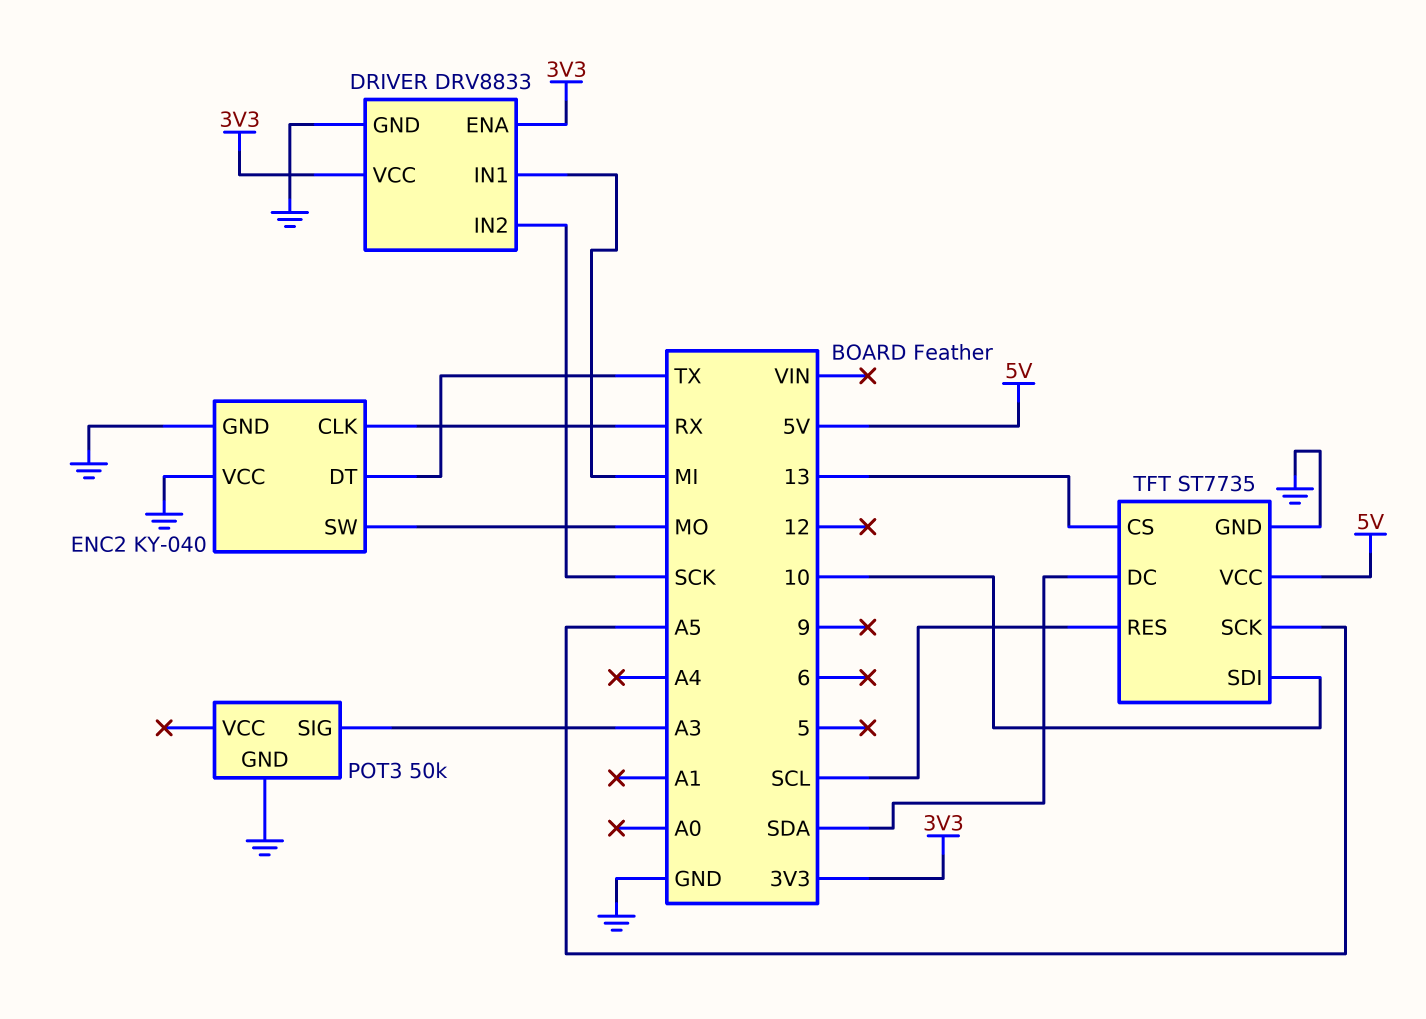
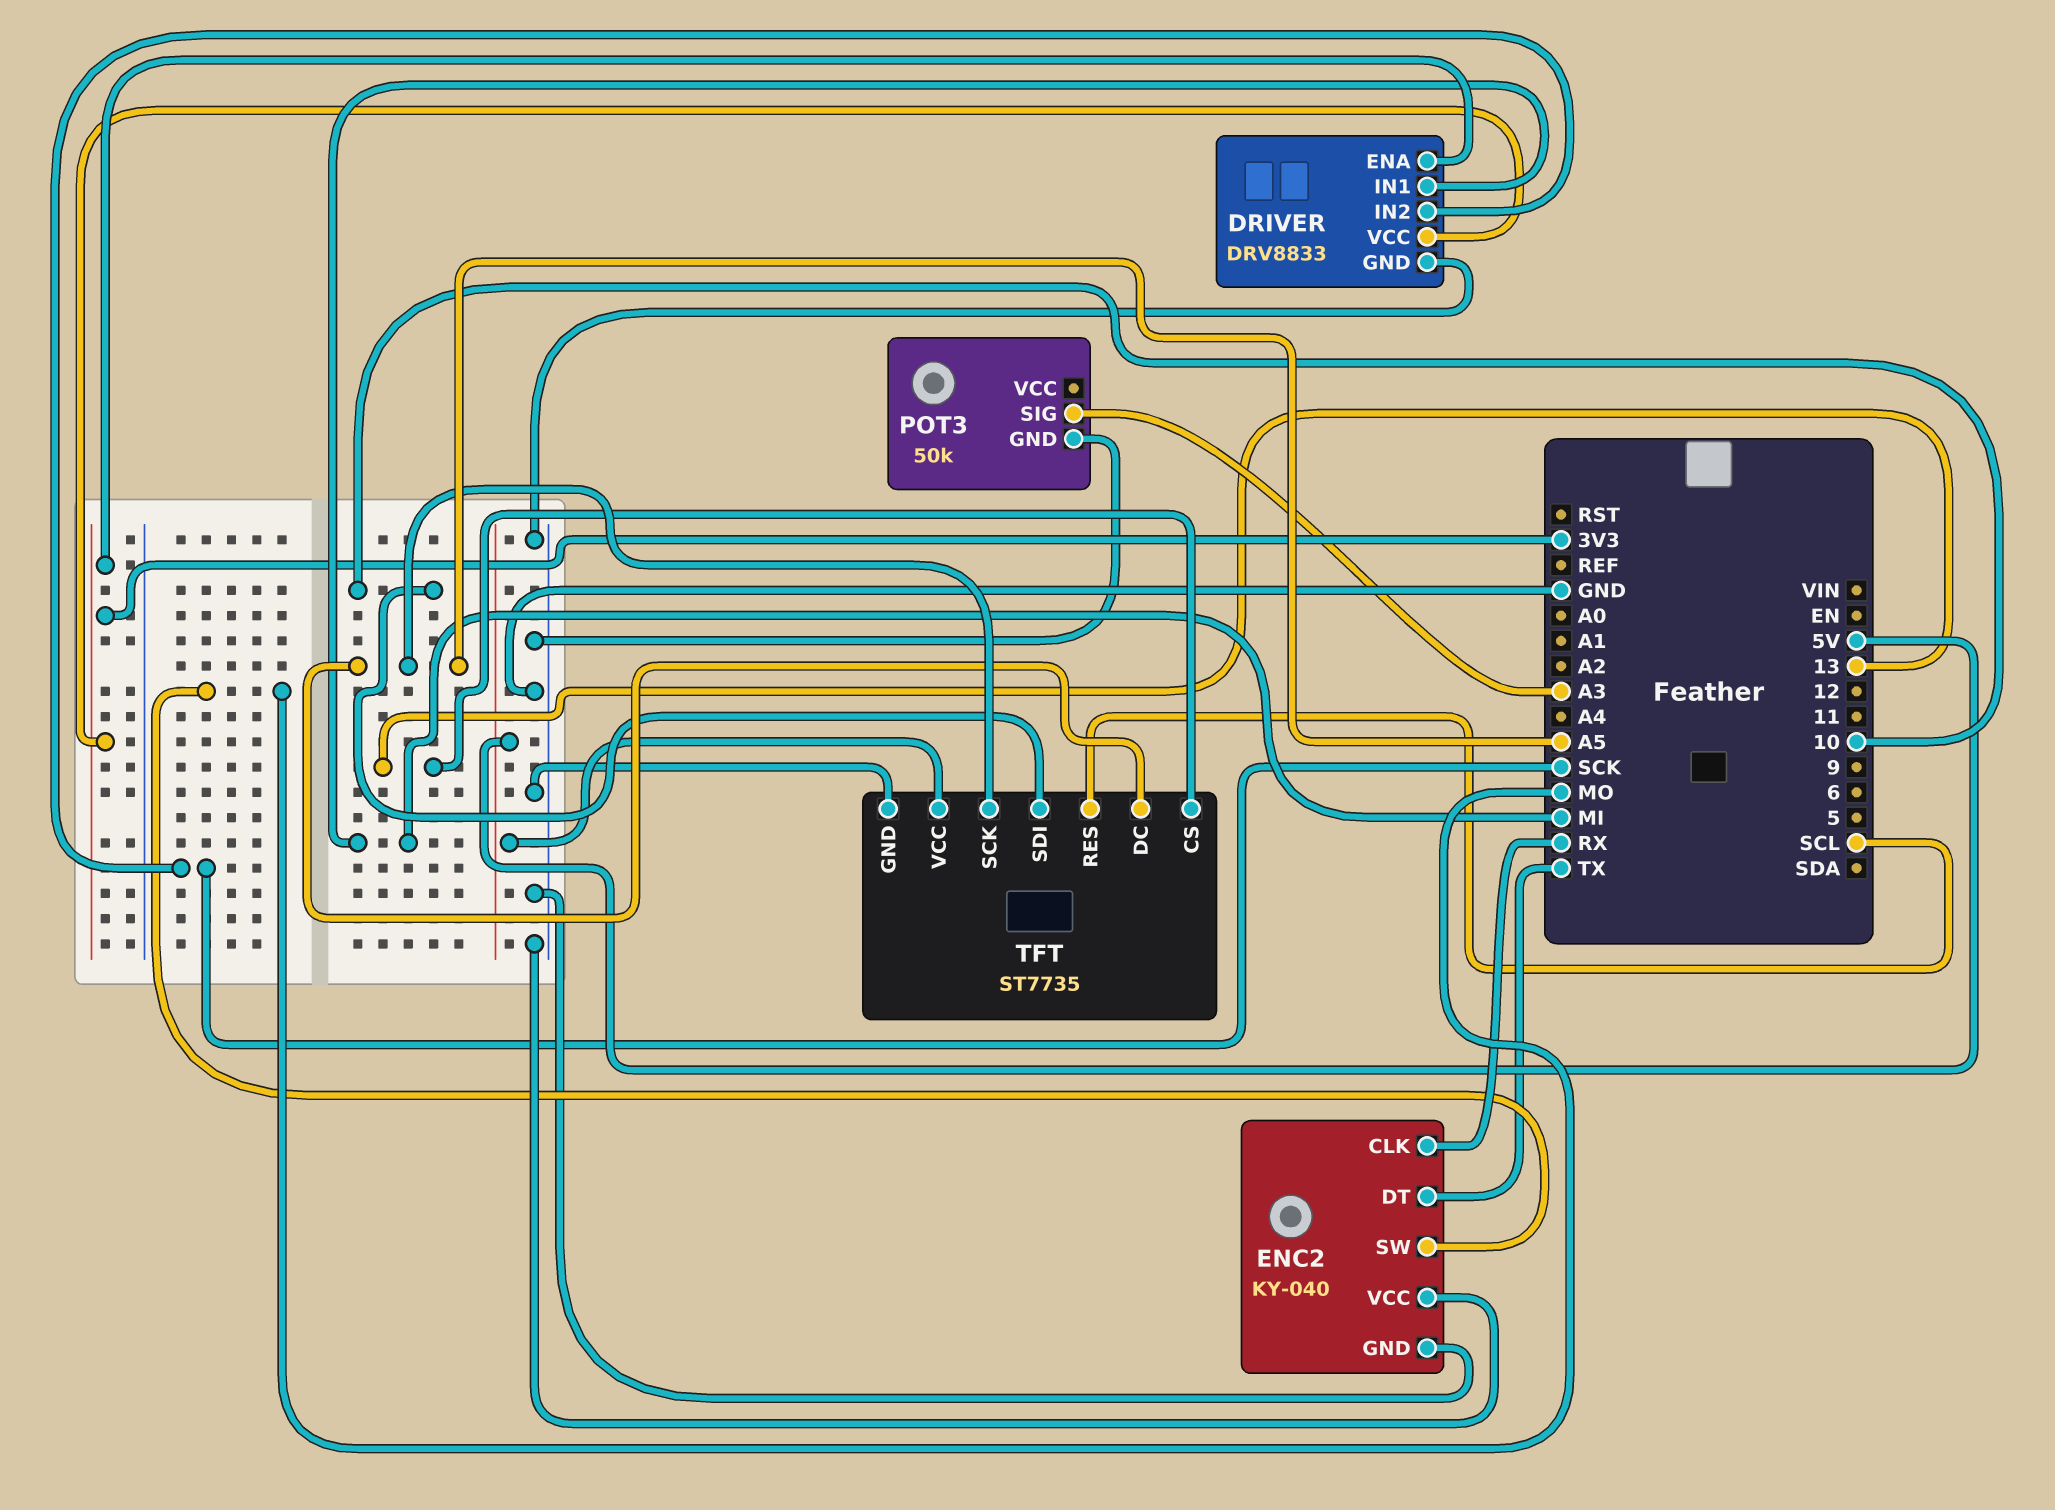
TFT pin DC: SDA -> A5

